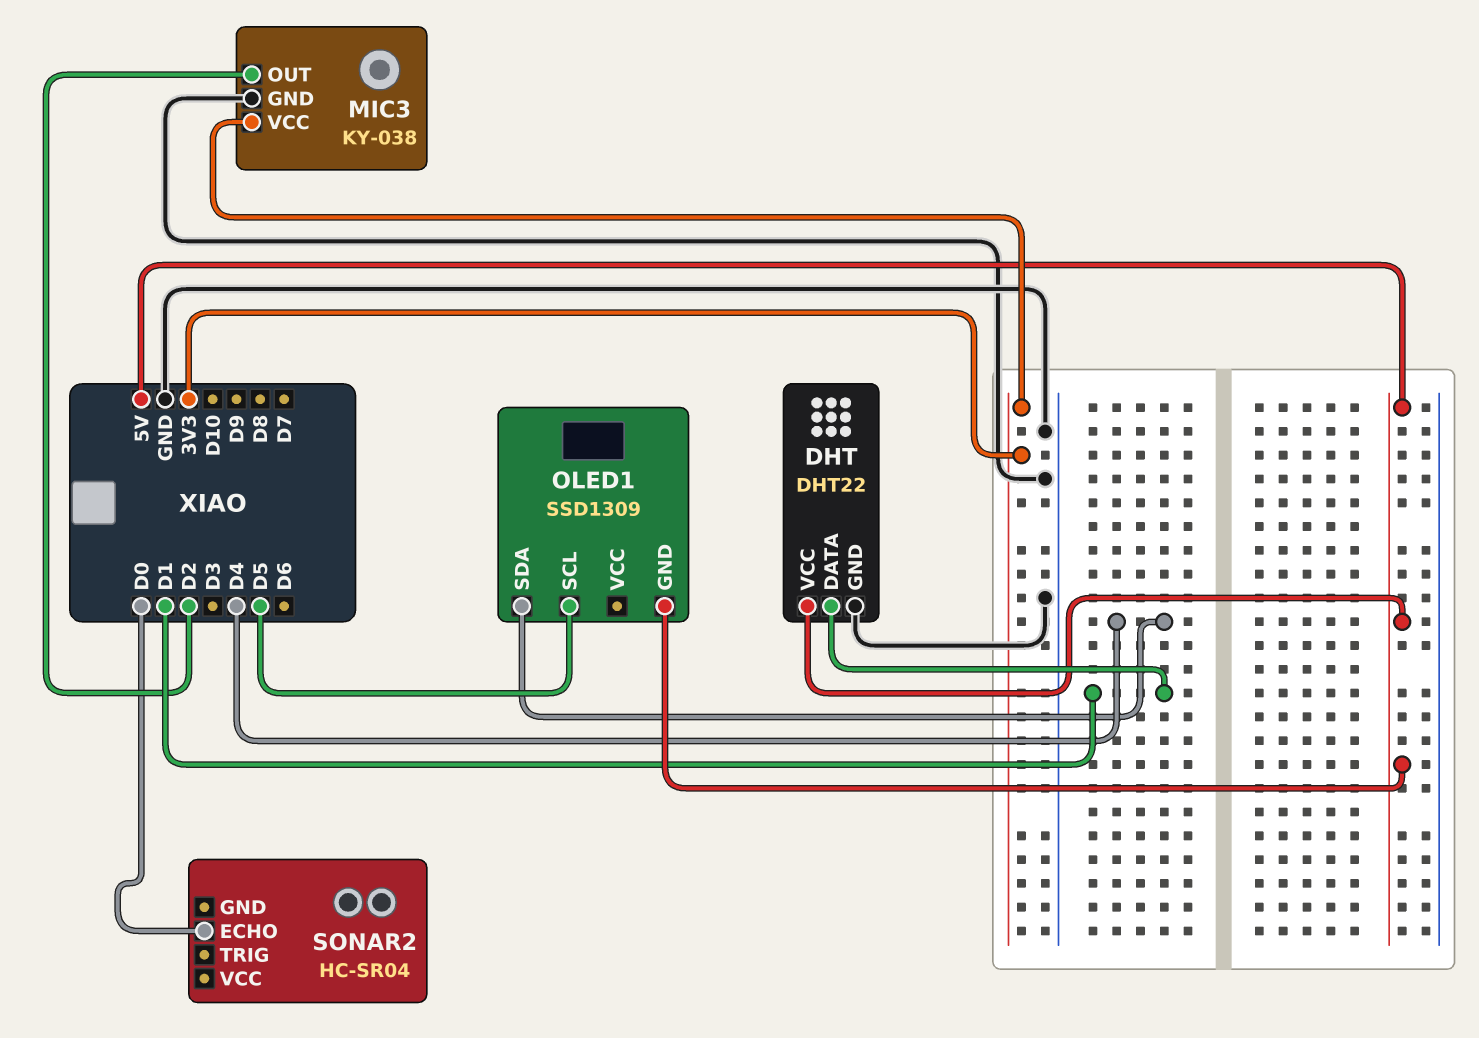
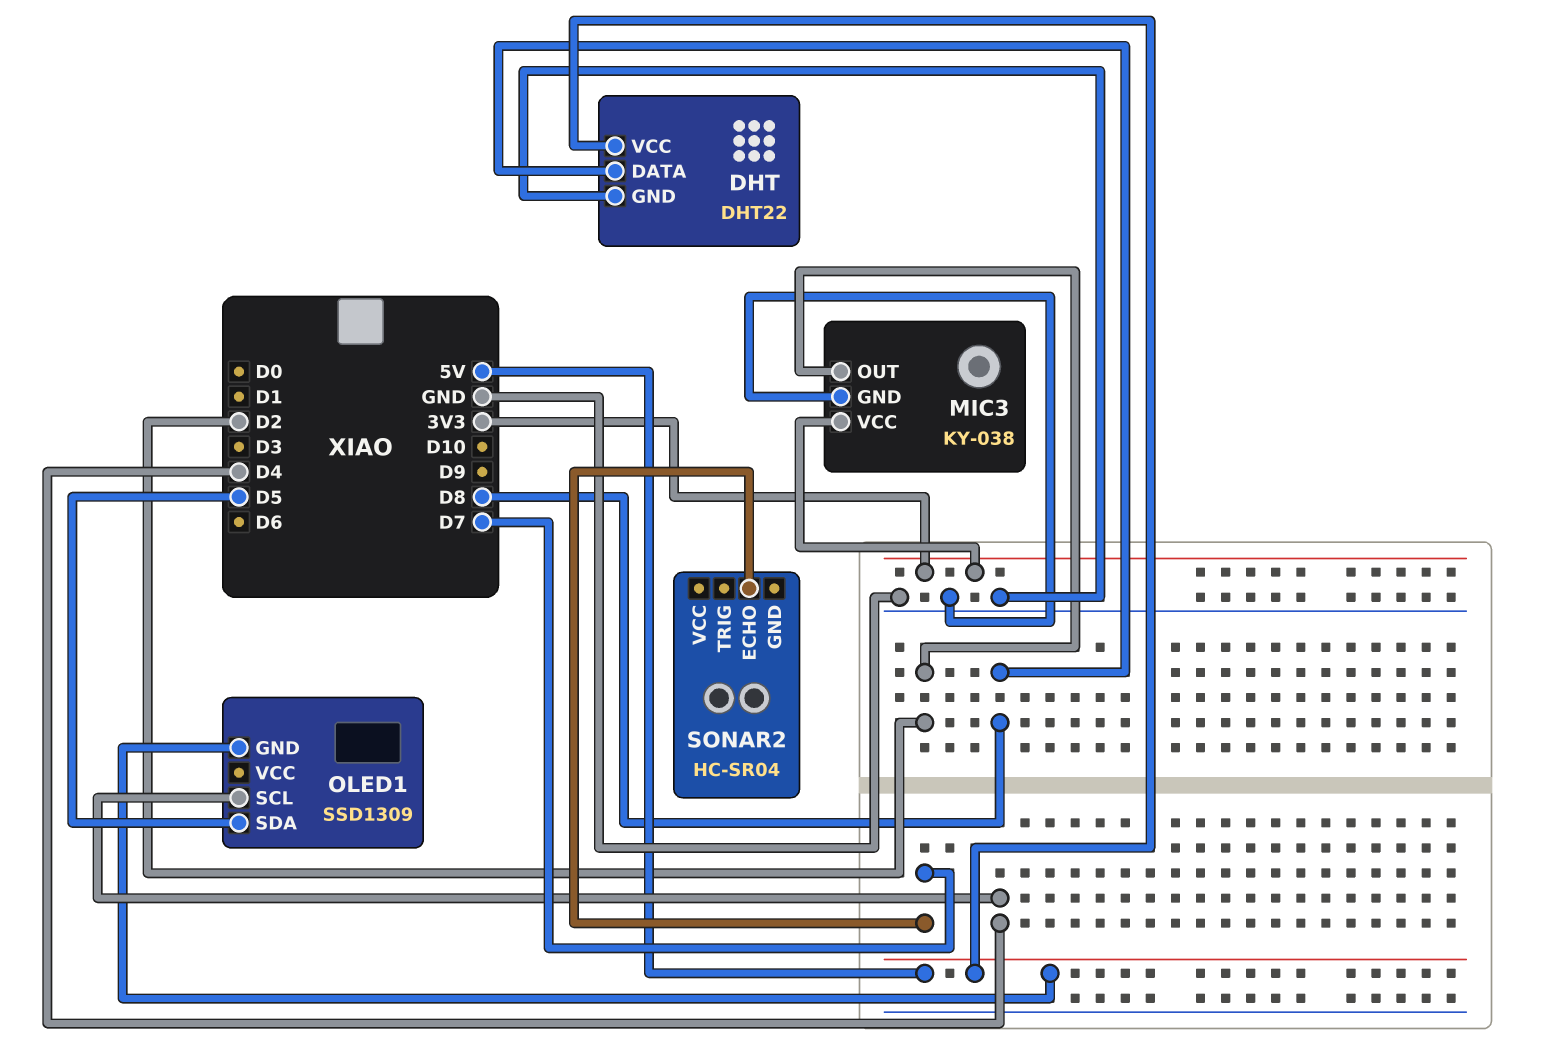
DHT pin DATA: D1 -> D8
OLED1 pin SCL: D5 -> D4
OLED1 pin SDA: D4 -> D5
SONAR2 pin ECHO: D0 -> D7

